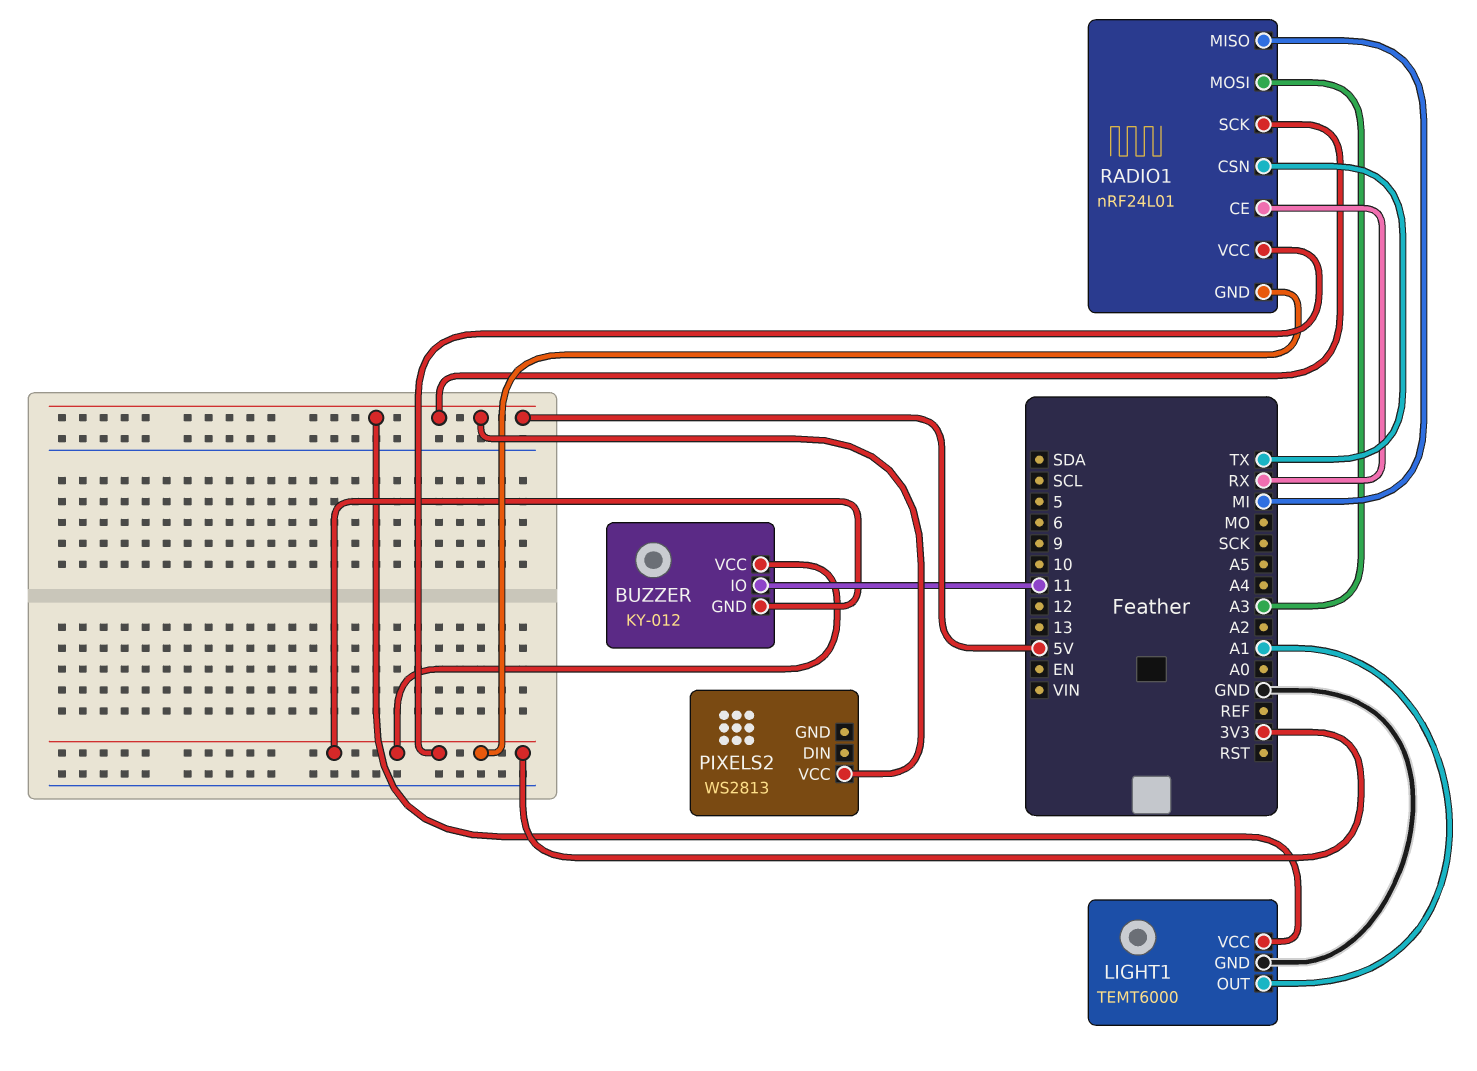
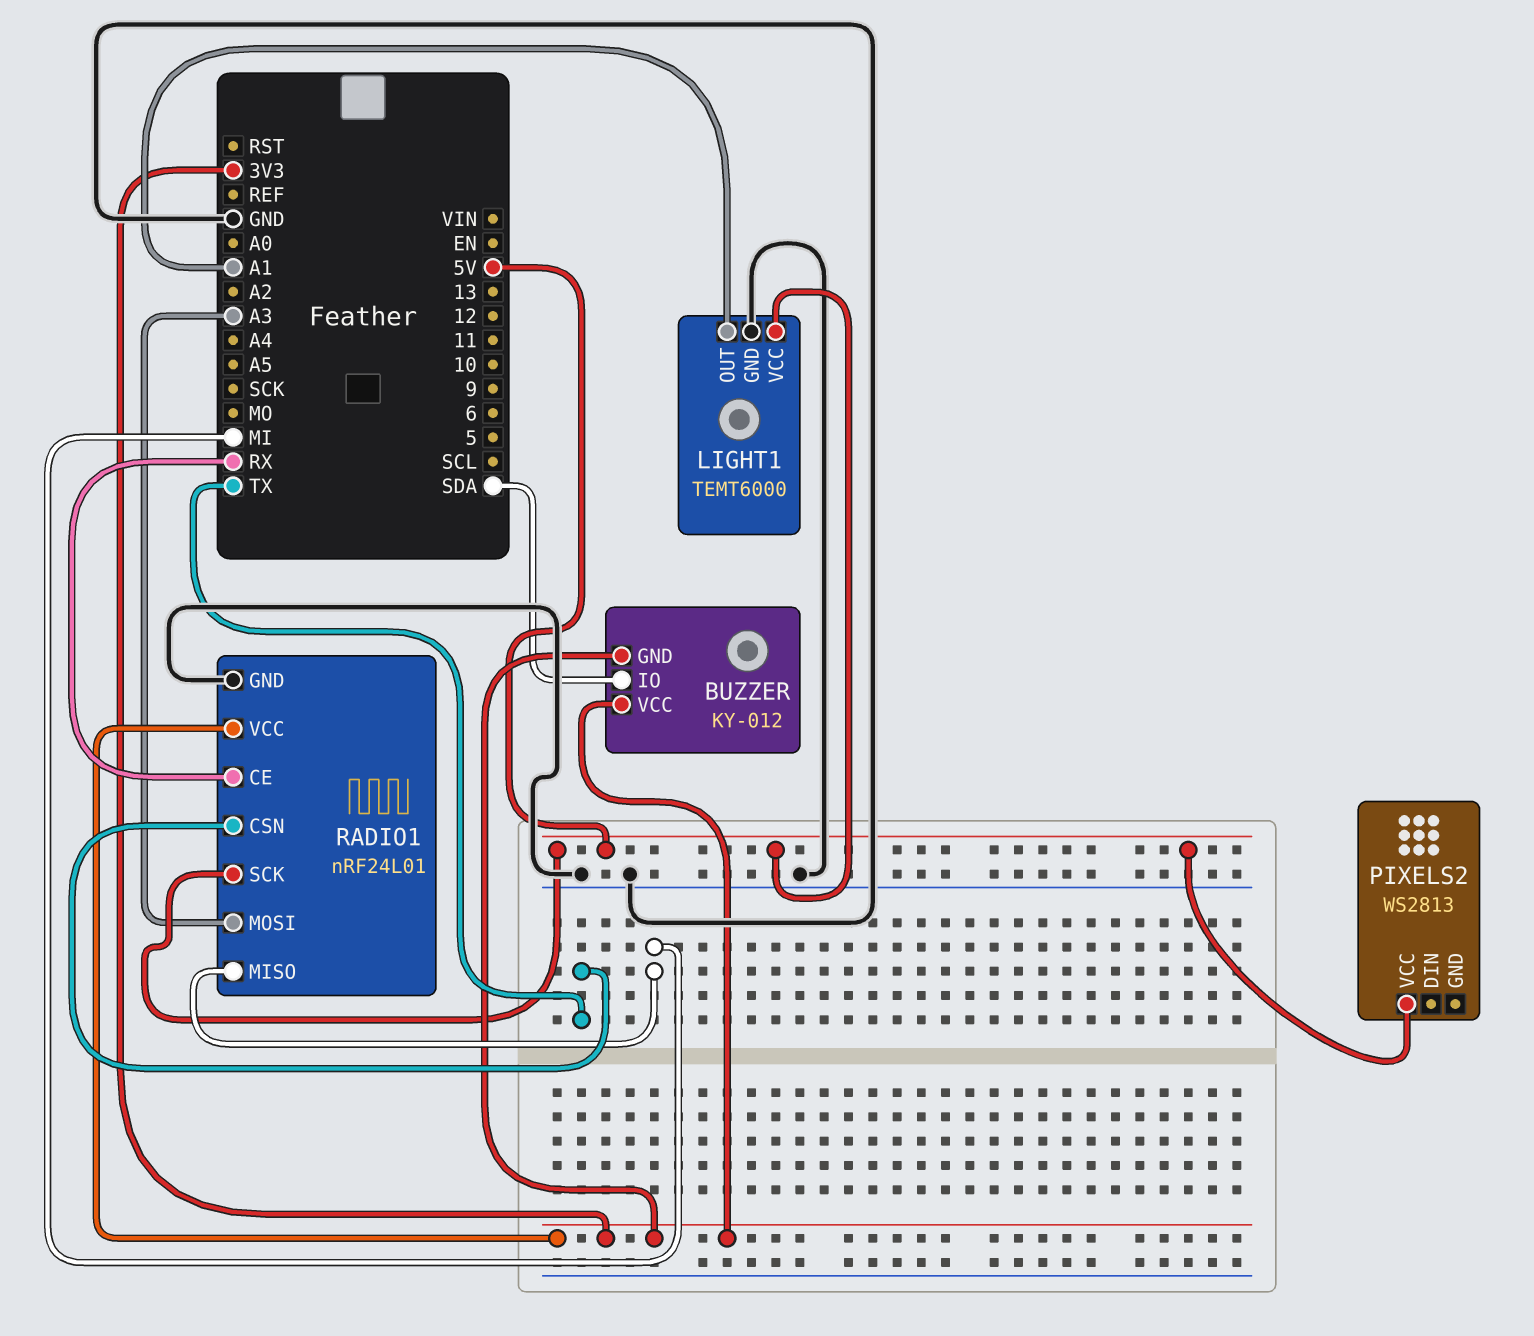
BUZZER pin IO: 11 -> SDA
RADIO1 pin GND: 3V3 -> GND

